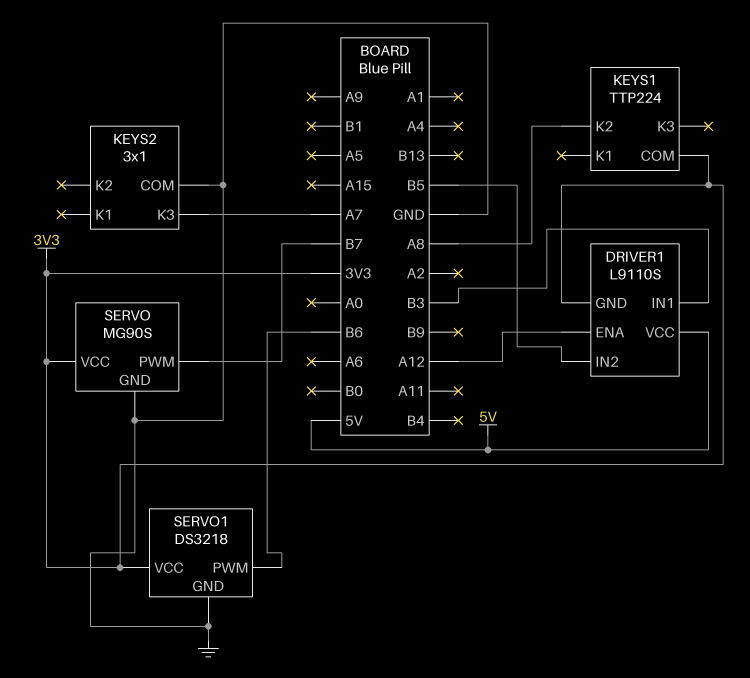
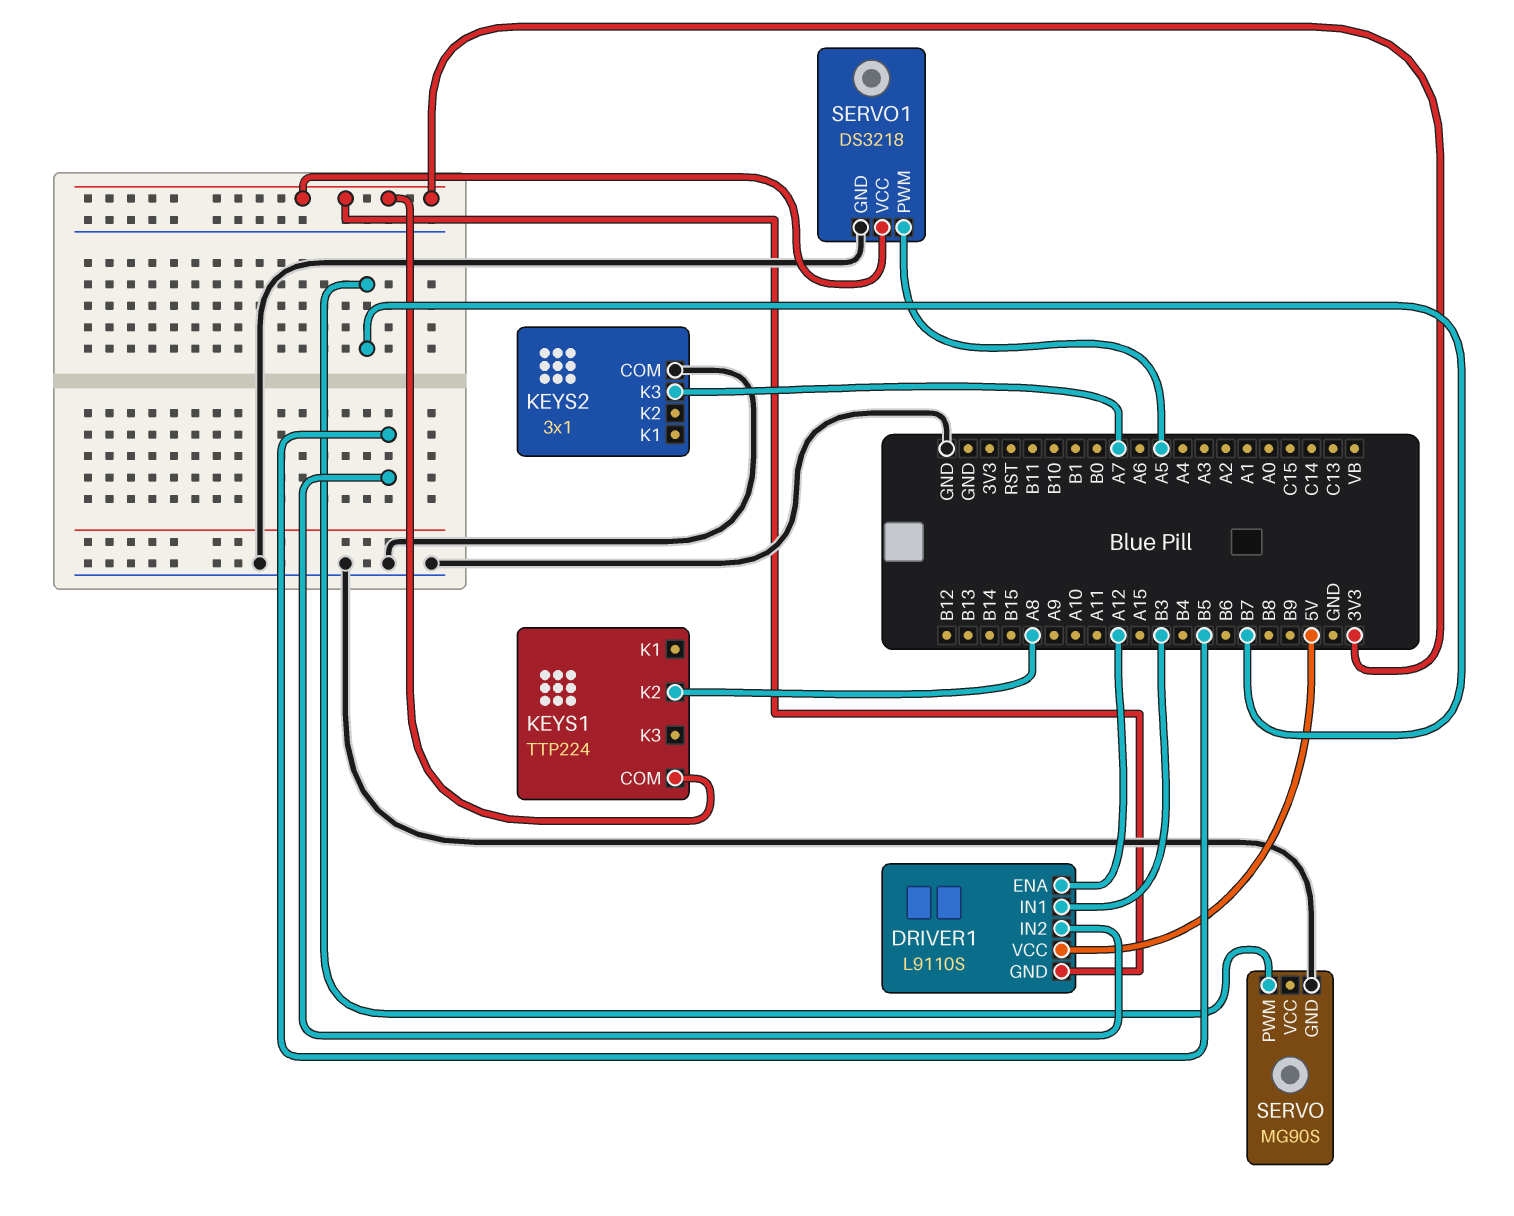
SERVO pin VCC: 3V3 -> none
SERVO1 pin PWM: B6 -> A5

